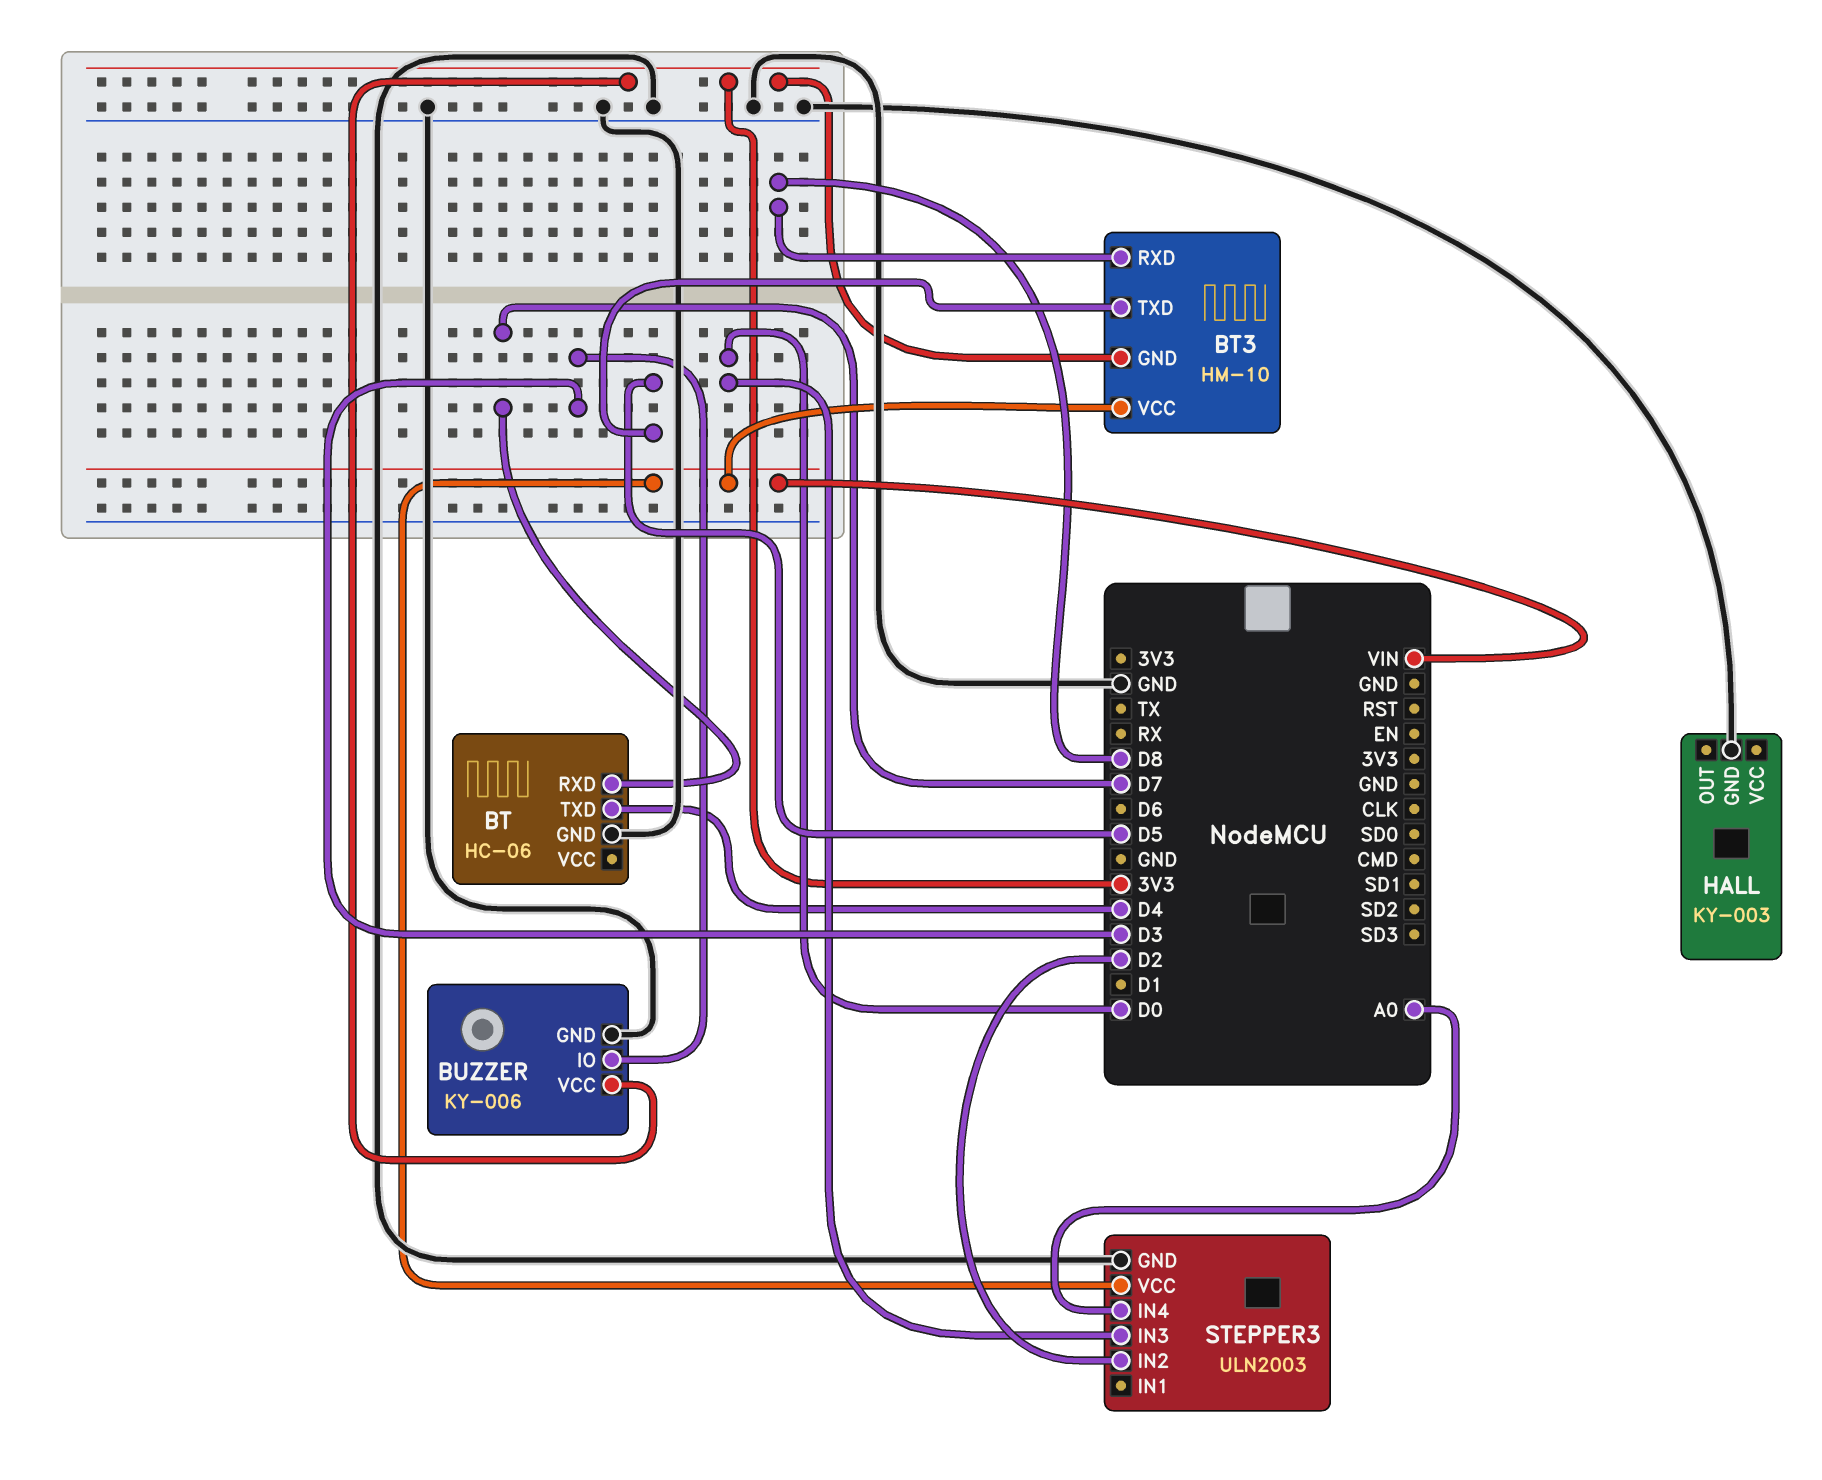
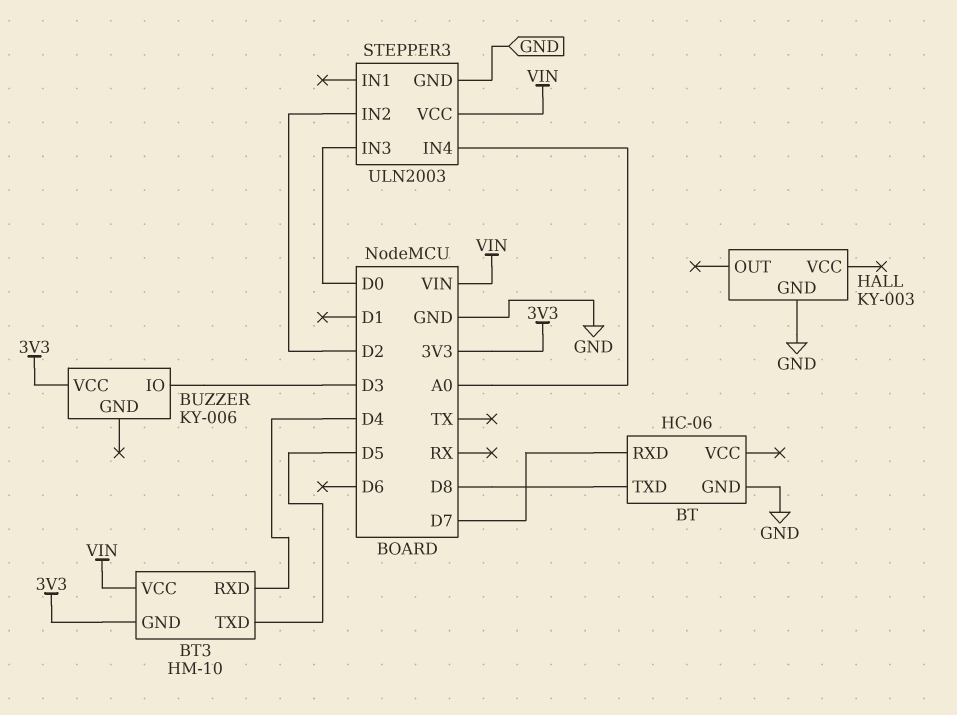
BT pin TXD: D4 -> D8
BT3 pin RXD: D8 -> D4
BUZZER pin GND: GND -> none

